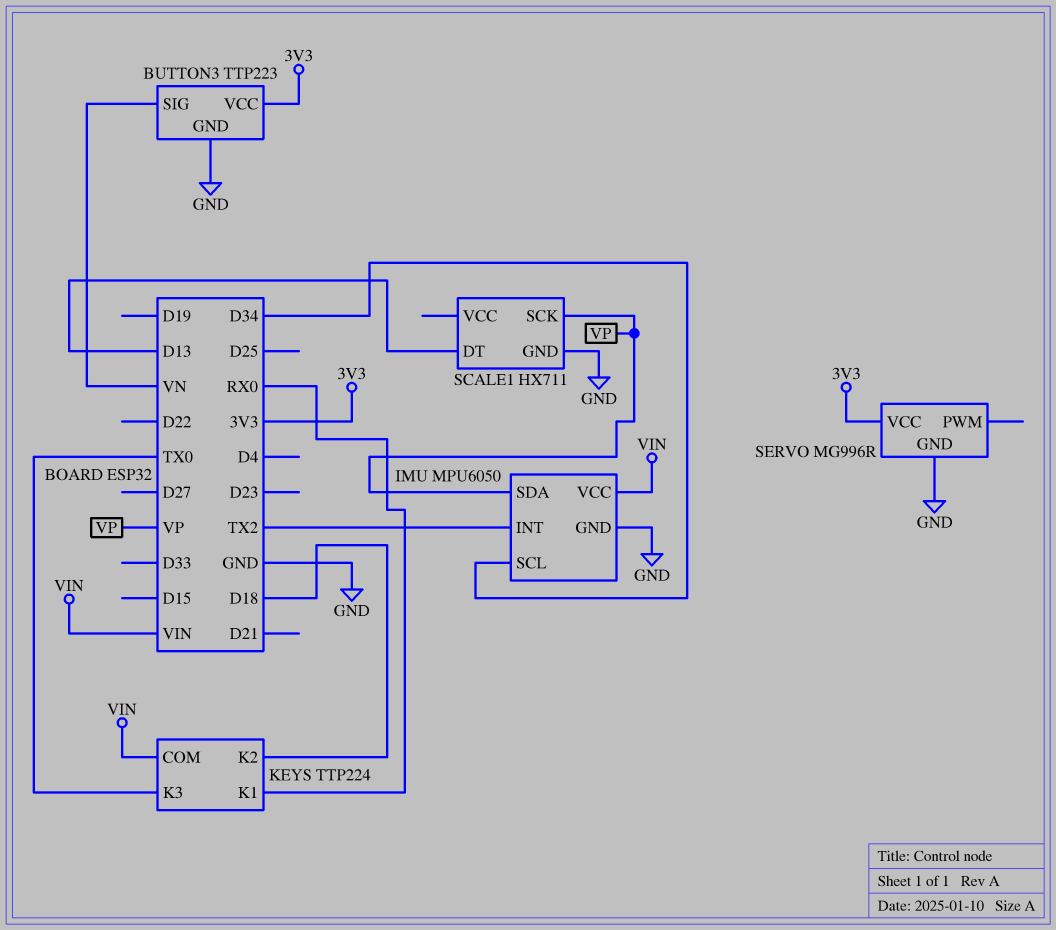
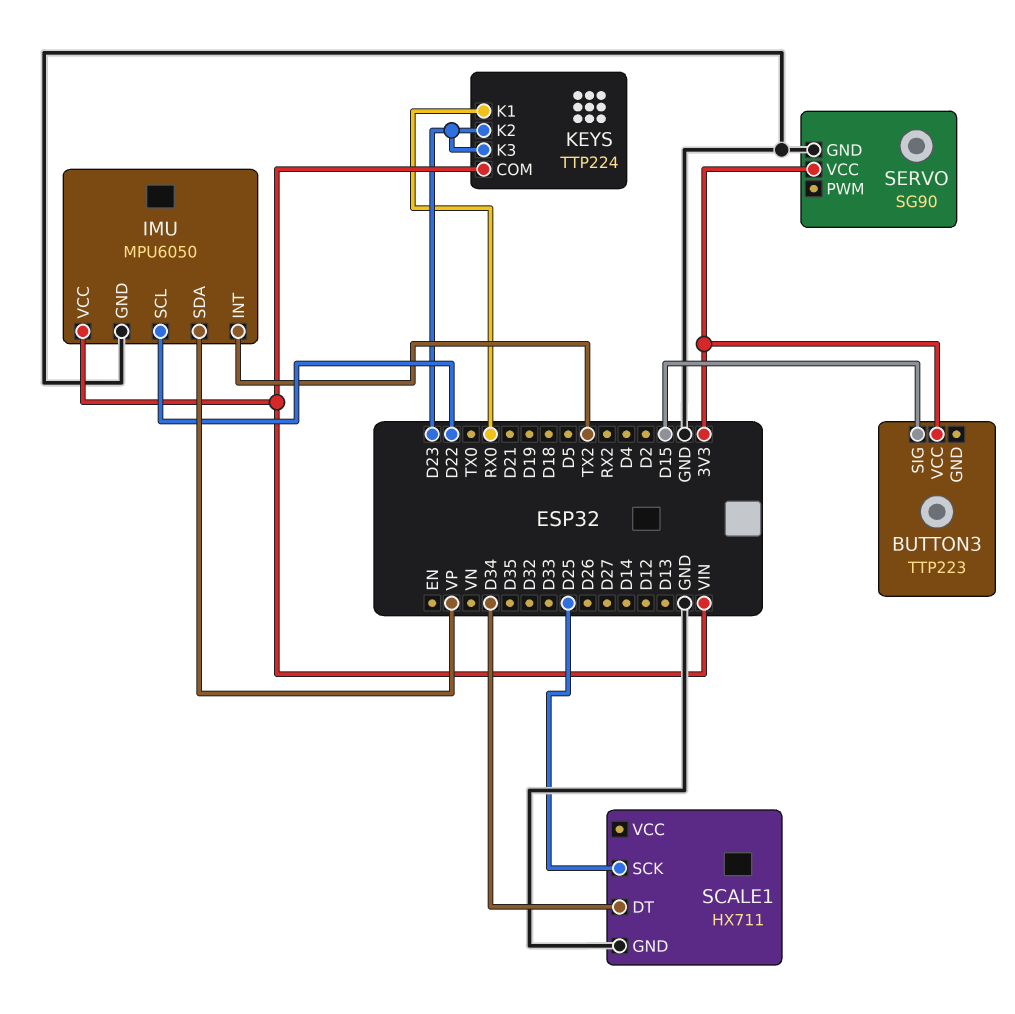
BUTTON3 pin GND: GND -> none
BUTTON3 pin SIG: VN -> D15
IMU pin SCL: D34 -> D22
KEYS pin K2: D18 -> D23
KEYS pin K3: TX0 -> D23
SCALE1 pin DT: D13 -> D34
SCALE1 pin SCK: VP -> D25
SERVO: MG996R -> SG90

